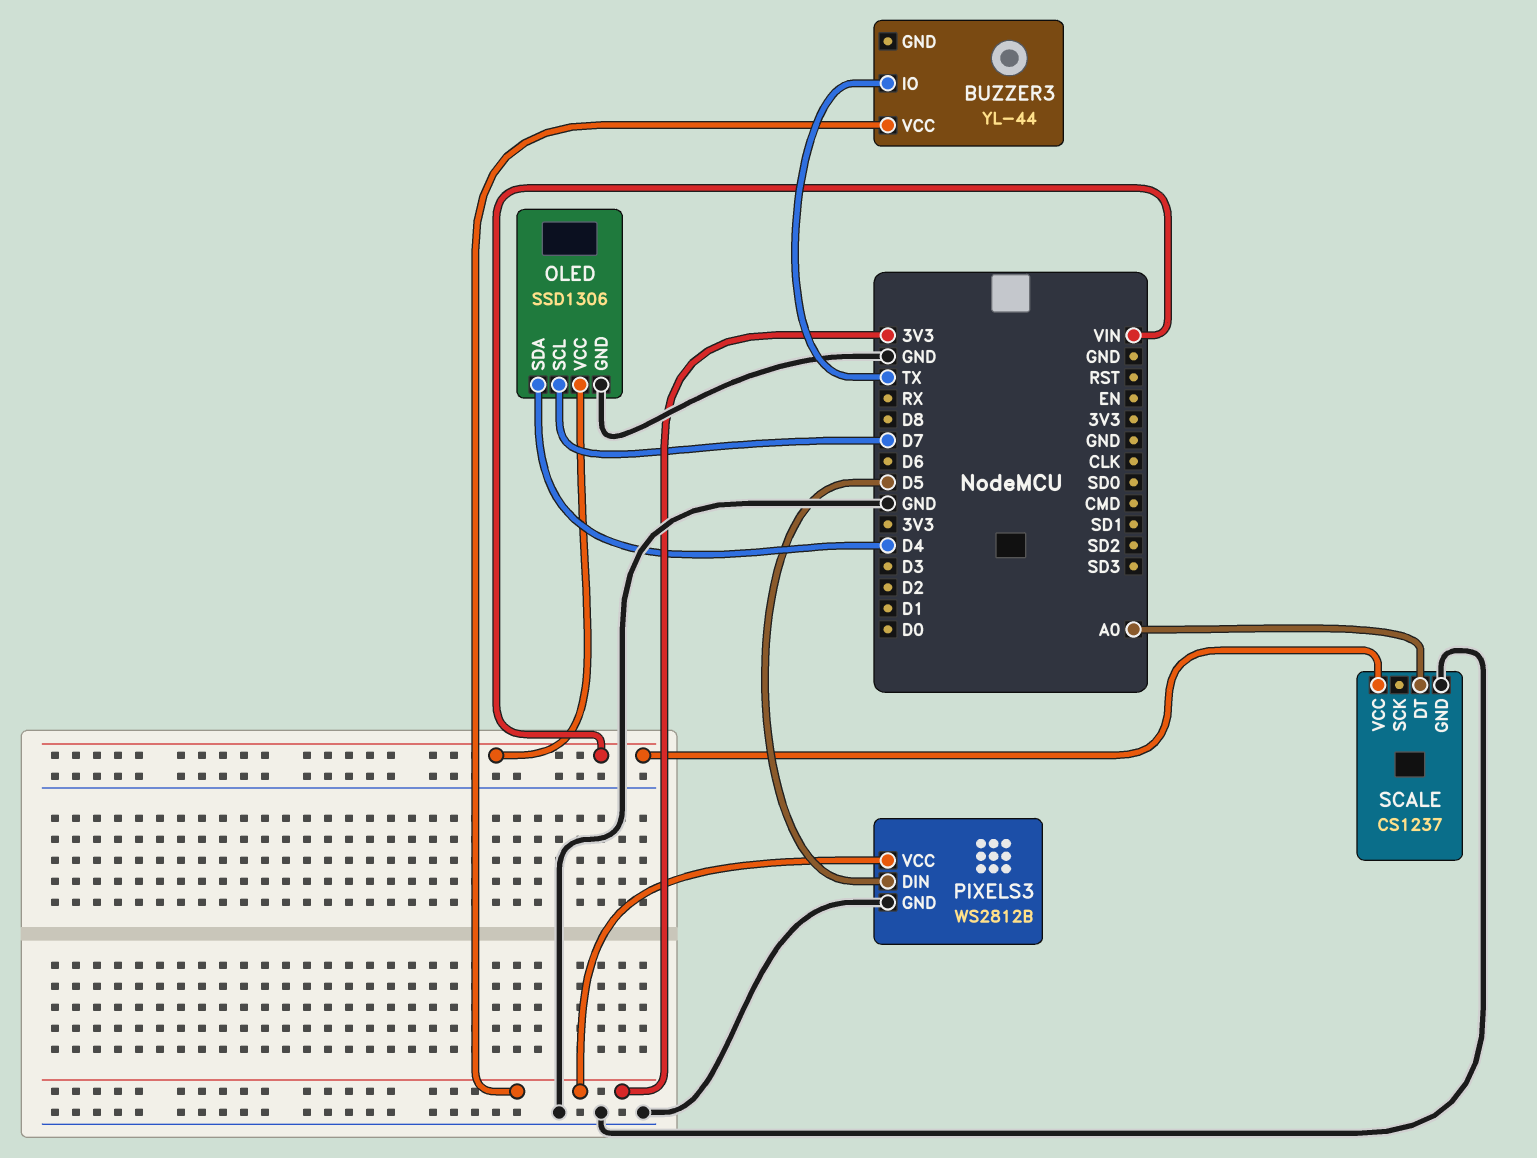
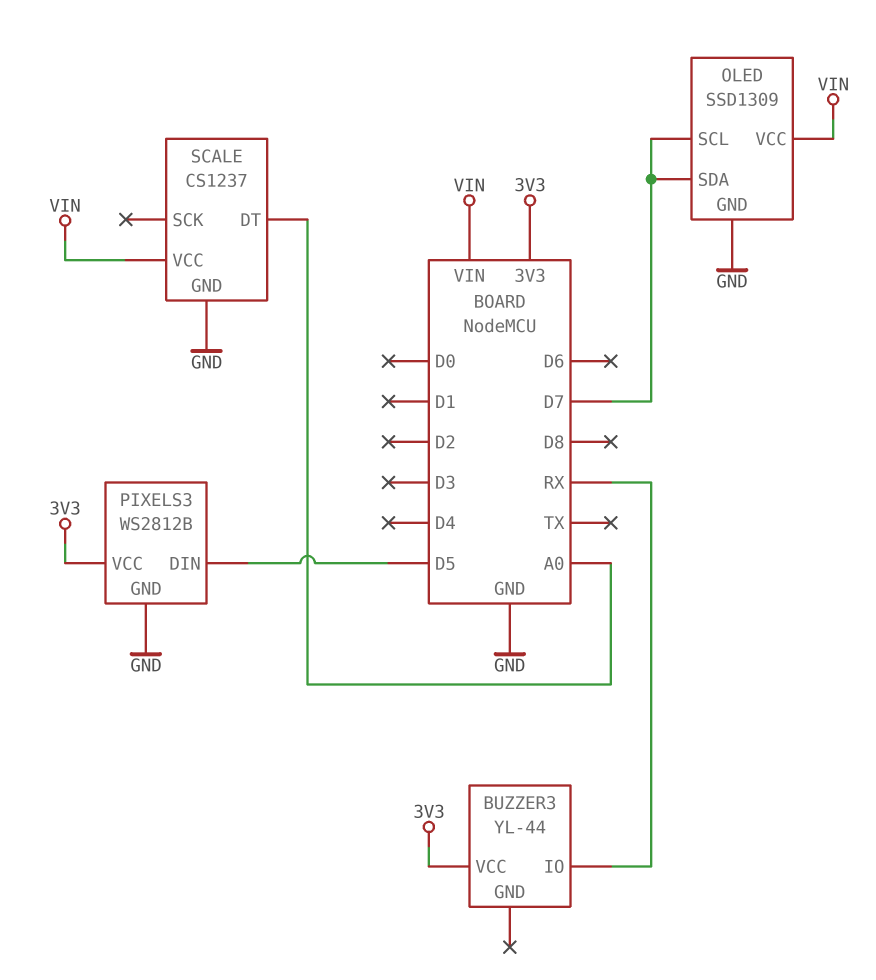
BUZZER3 pin IO: TX -> RX
OLED: SSD1306 -> SSD1309
OLED pin SDA: D4 -> D7

